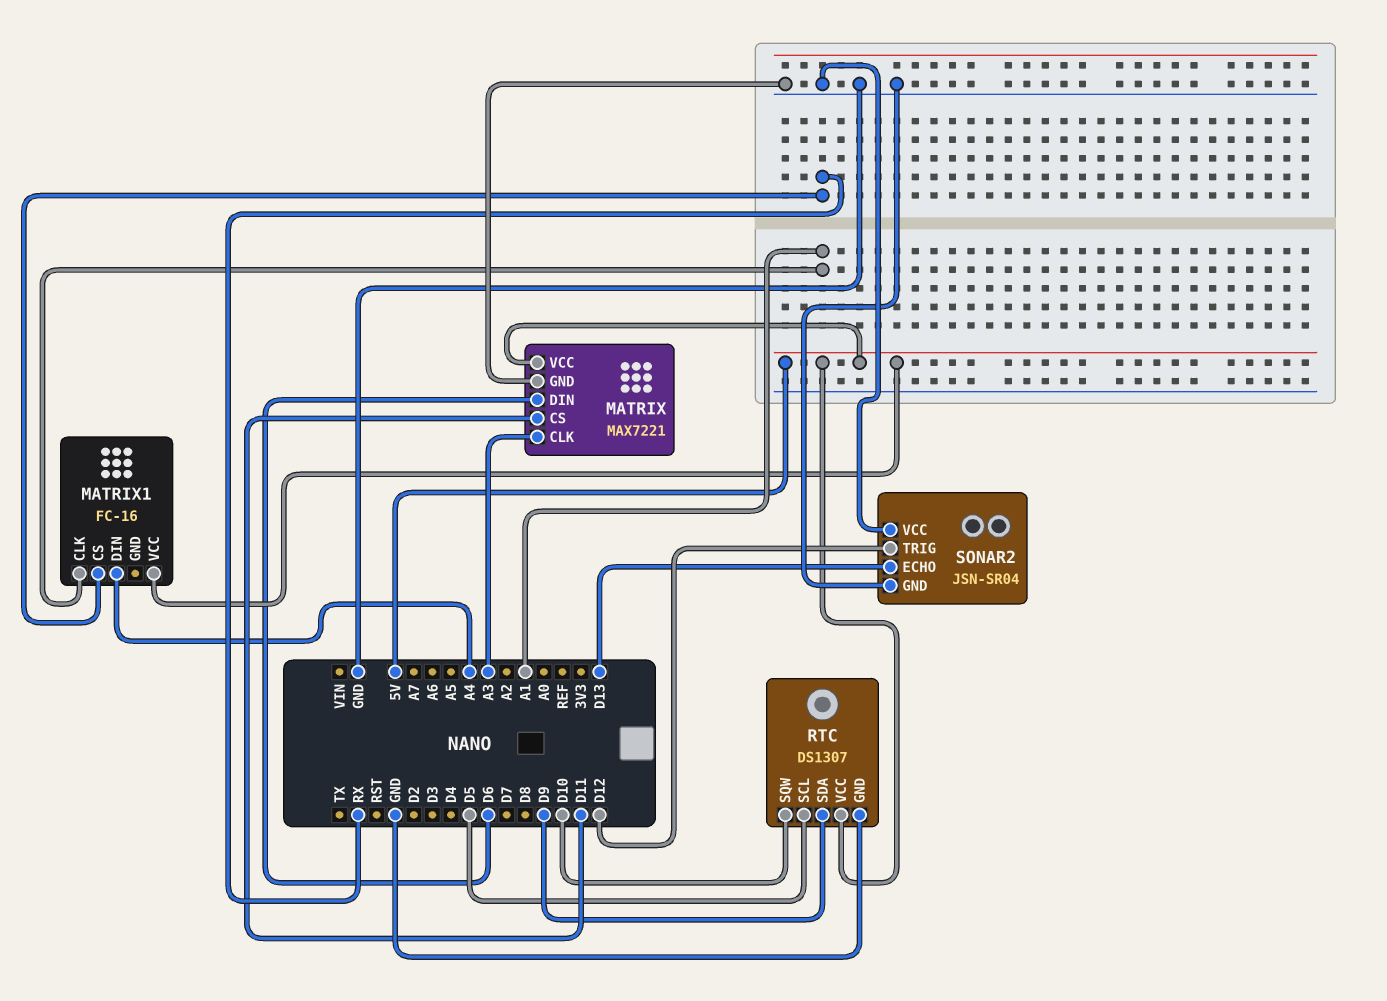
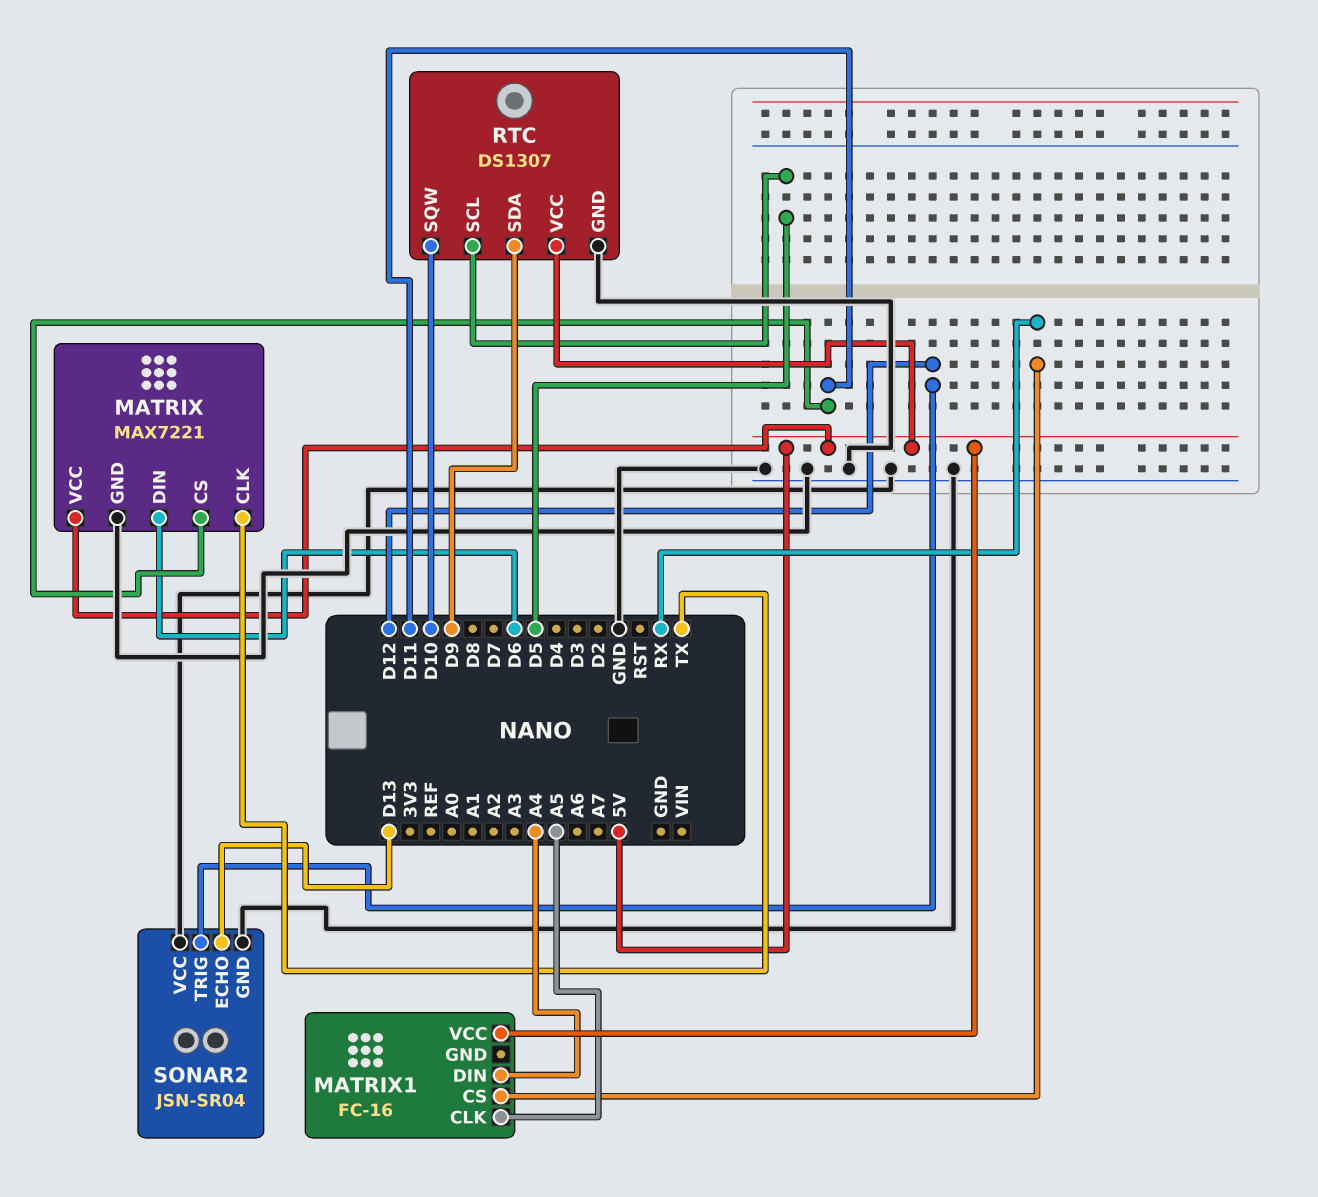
MATRIX pin CLK: A3 -> TX
MATRIX1 pin CLK: A1 -> A5

